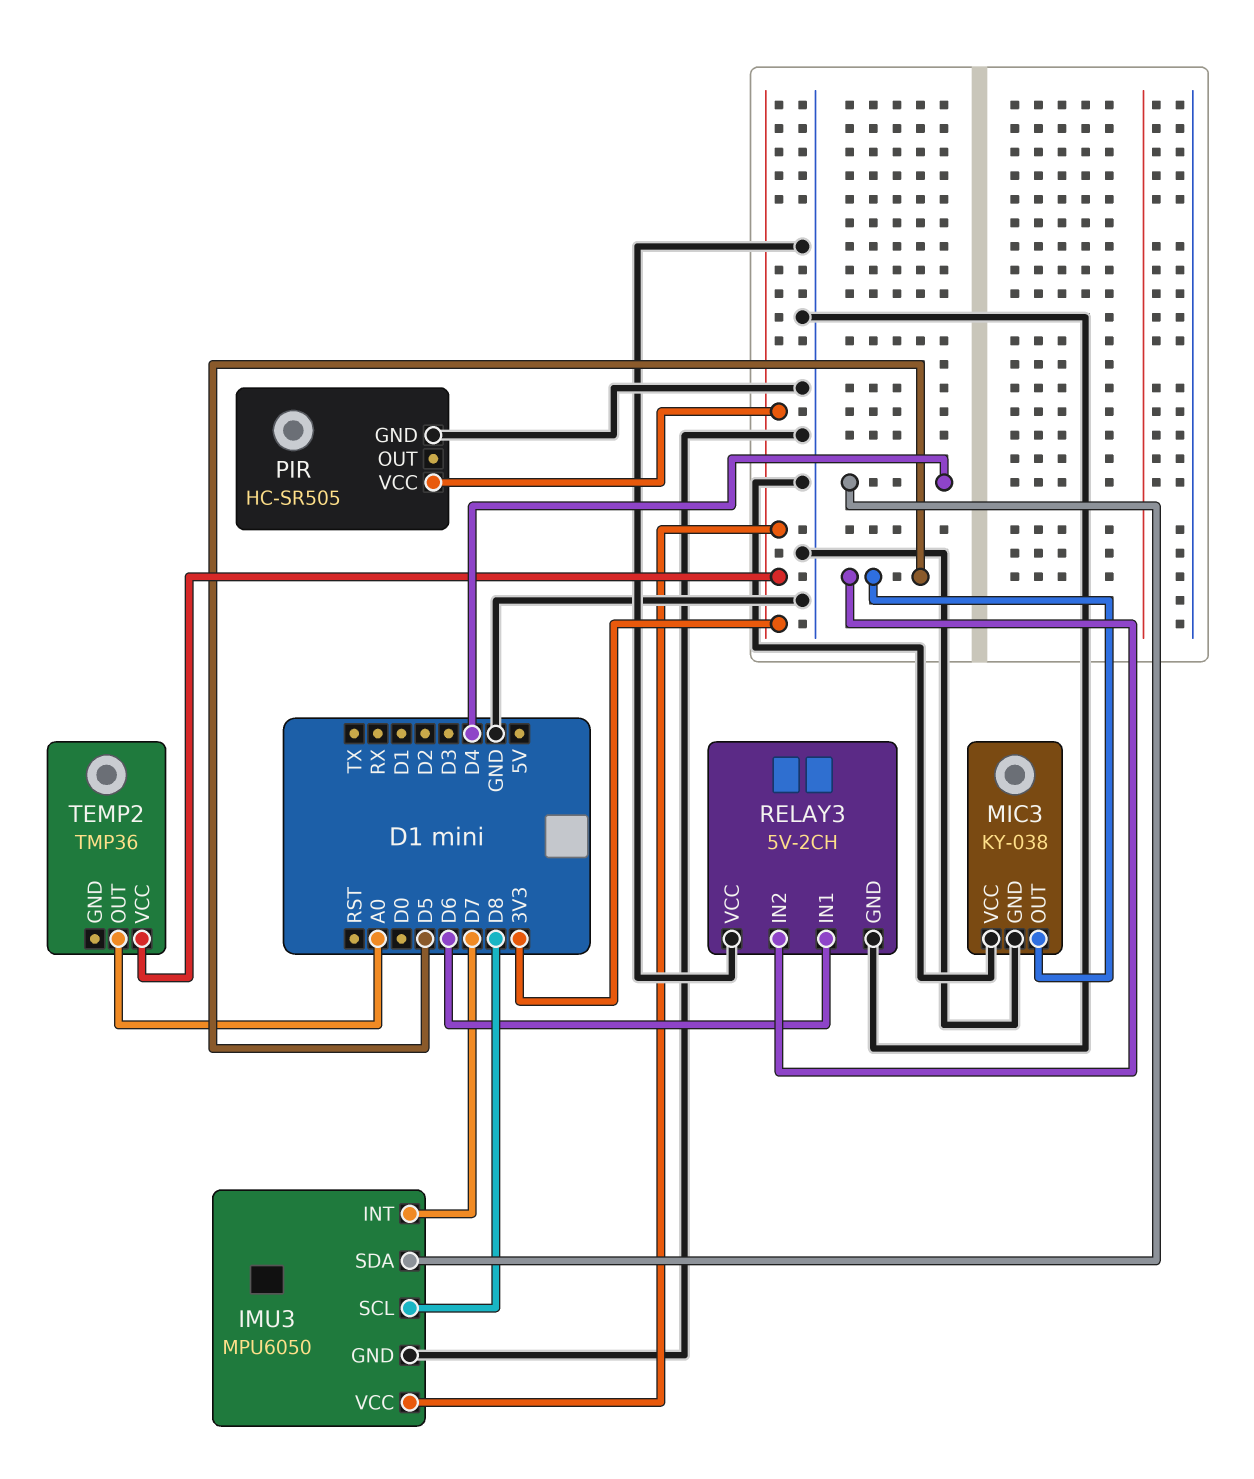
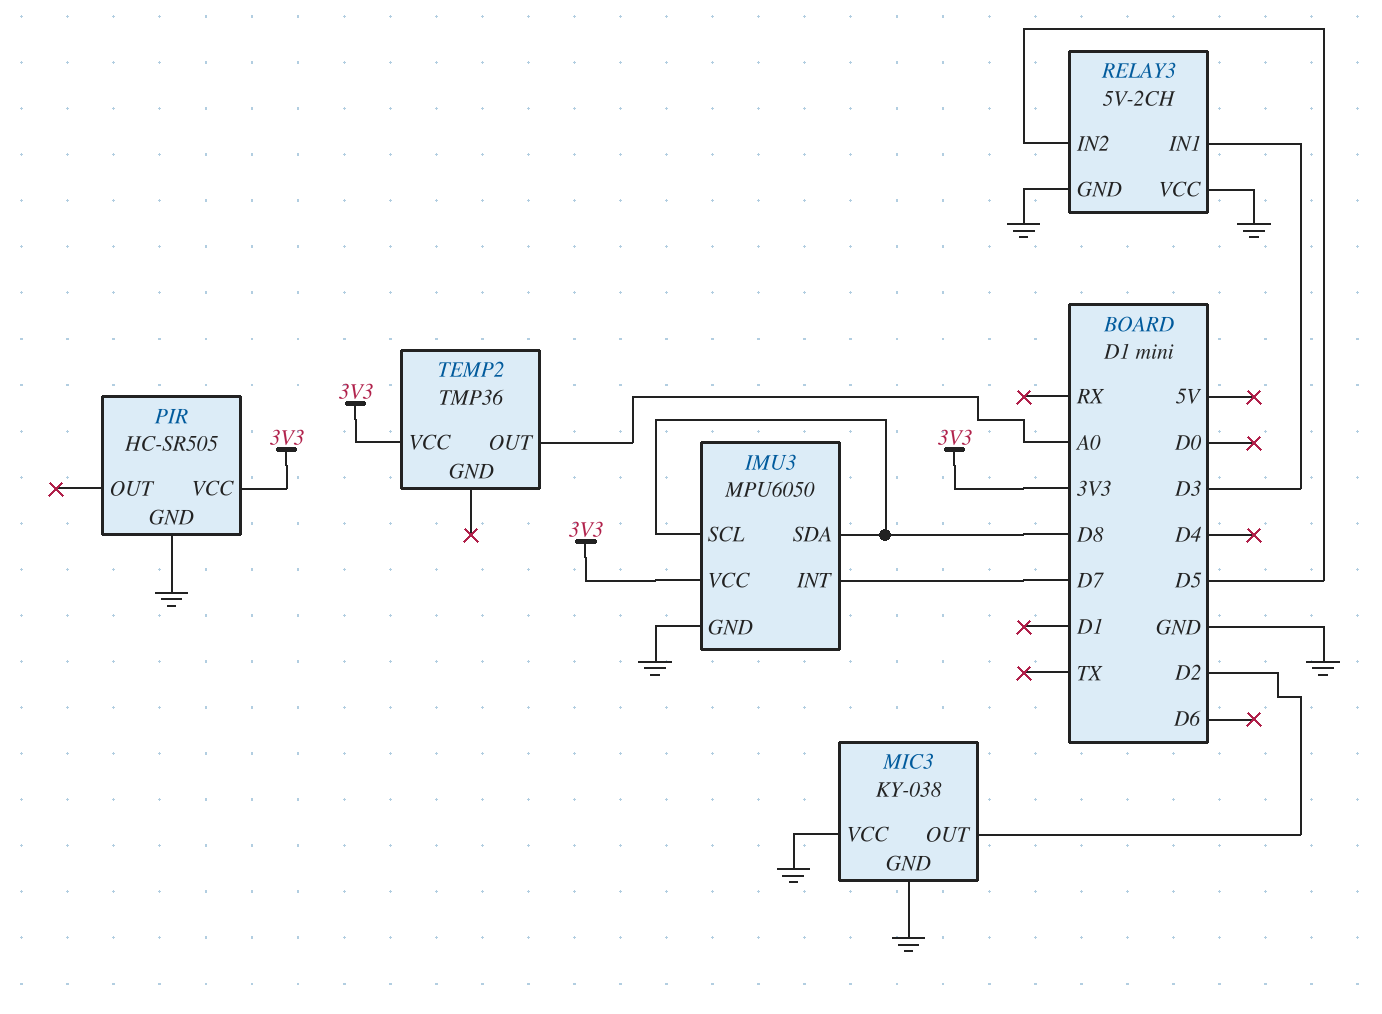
IMU3 pin SDA: D4 -> D8
MIC3 pin OUT: D5 -> D2
RELAY3 pin IN1: D6 -> D3

